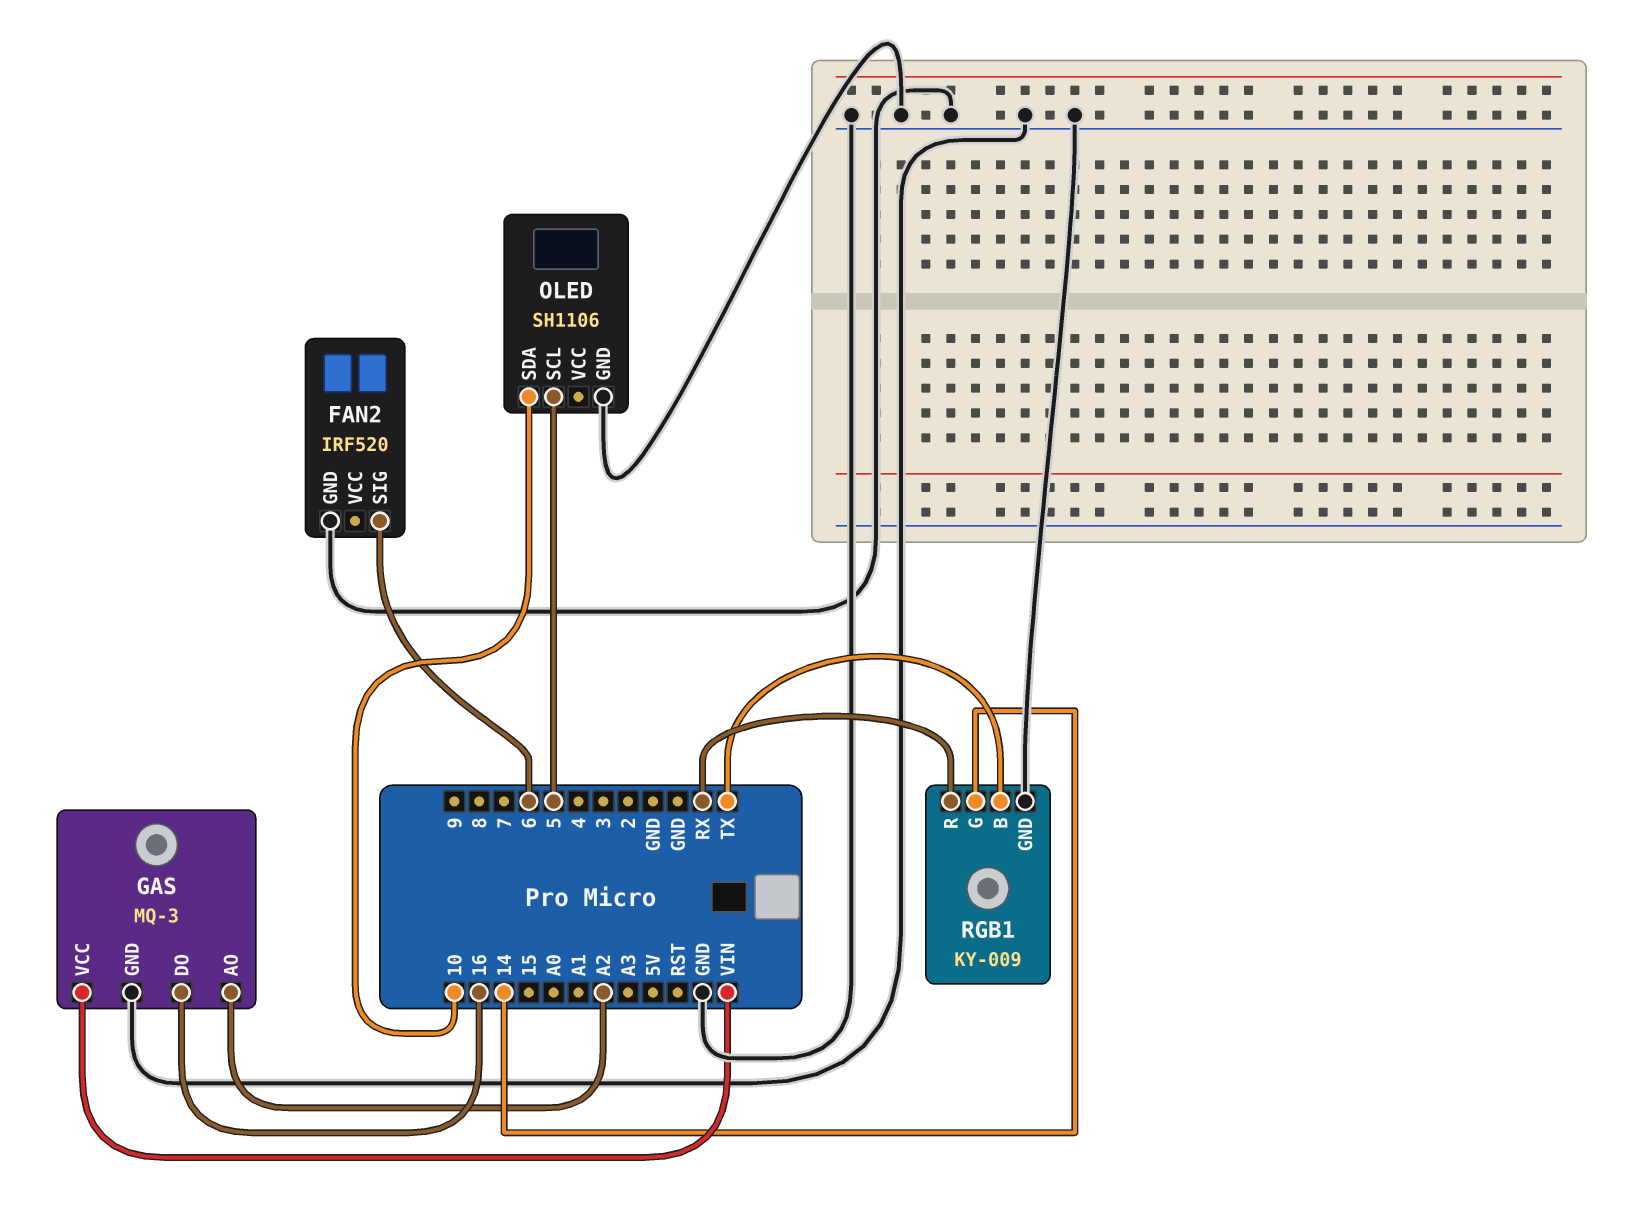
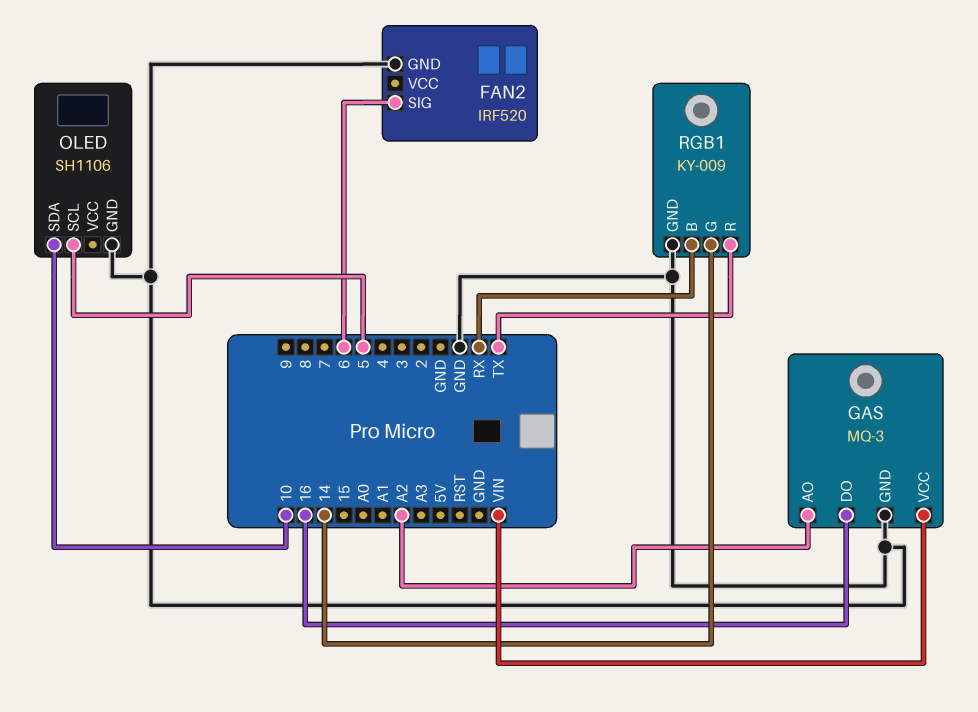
RGB1 pin B: TX -> RX
RGB1 pin R: RX -> TX

